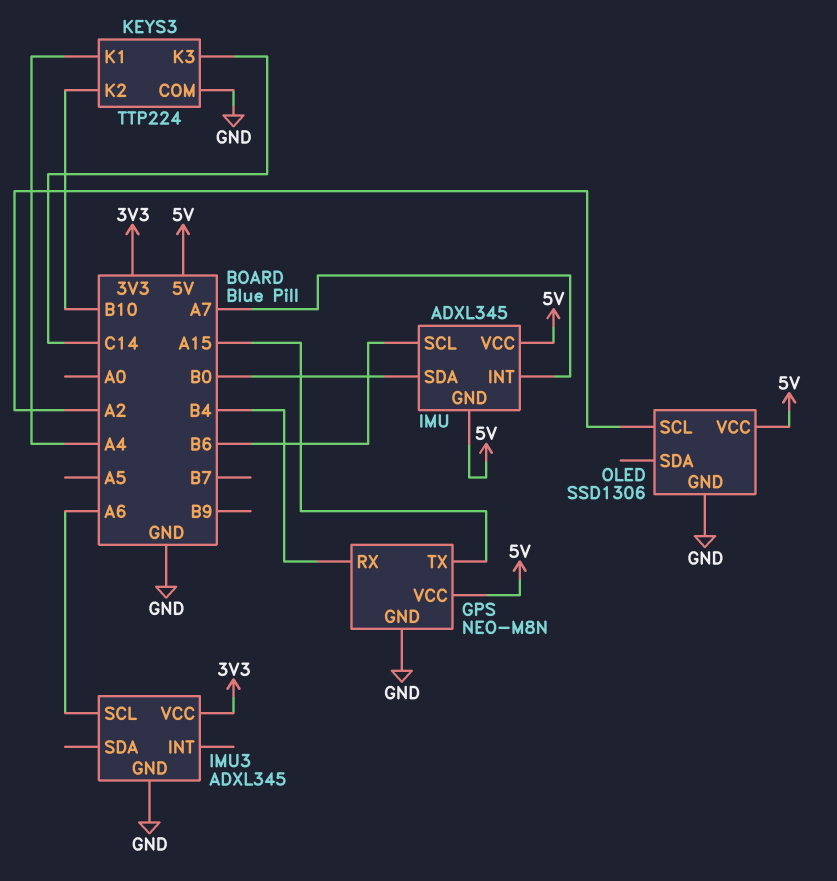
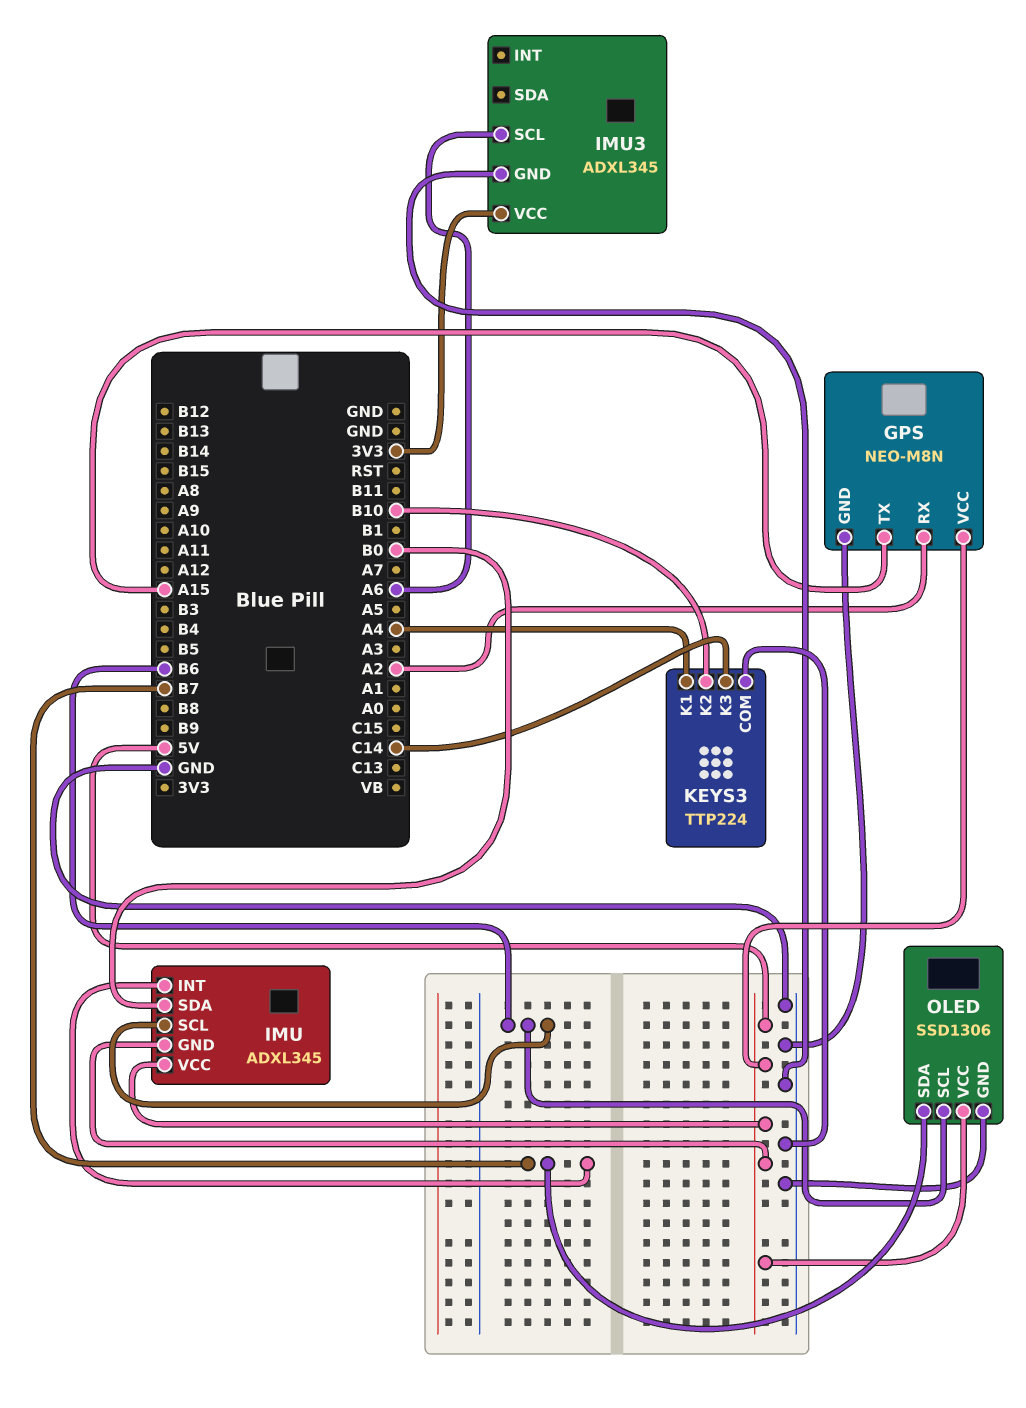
GPS pin RX: B4 -> A2
IMU pin INT: A7 -> B7
OLED pin SCL: A2 -> B6
OLED pin SDA: none -> B7

